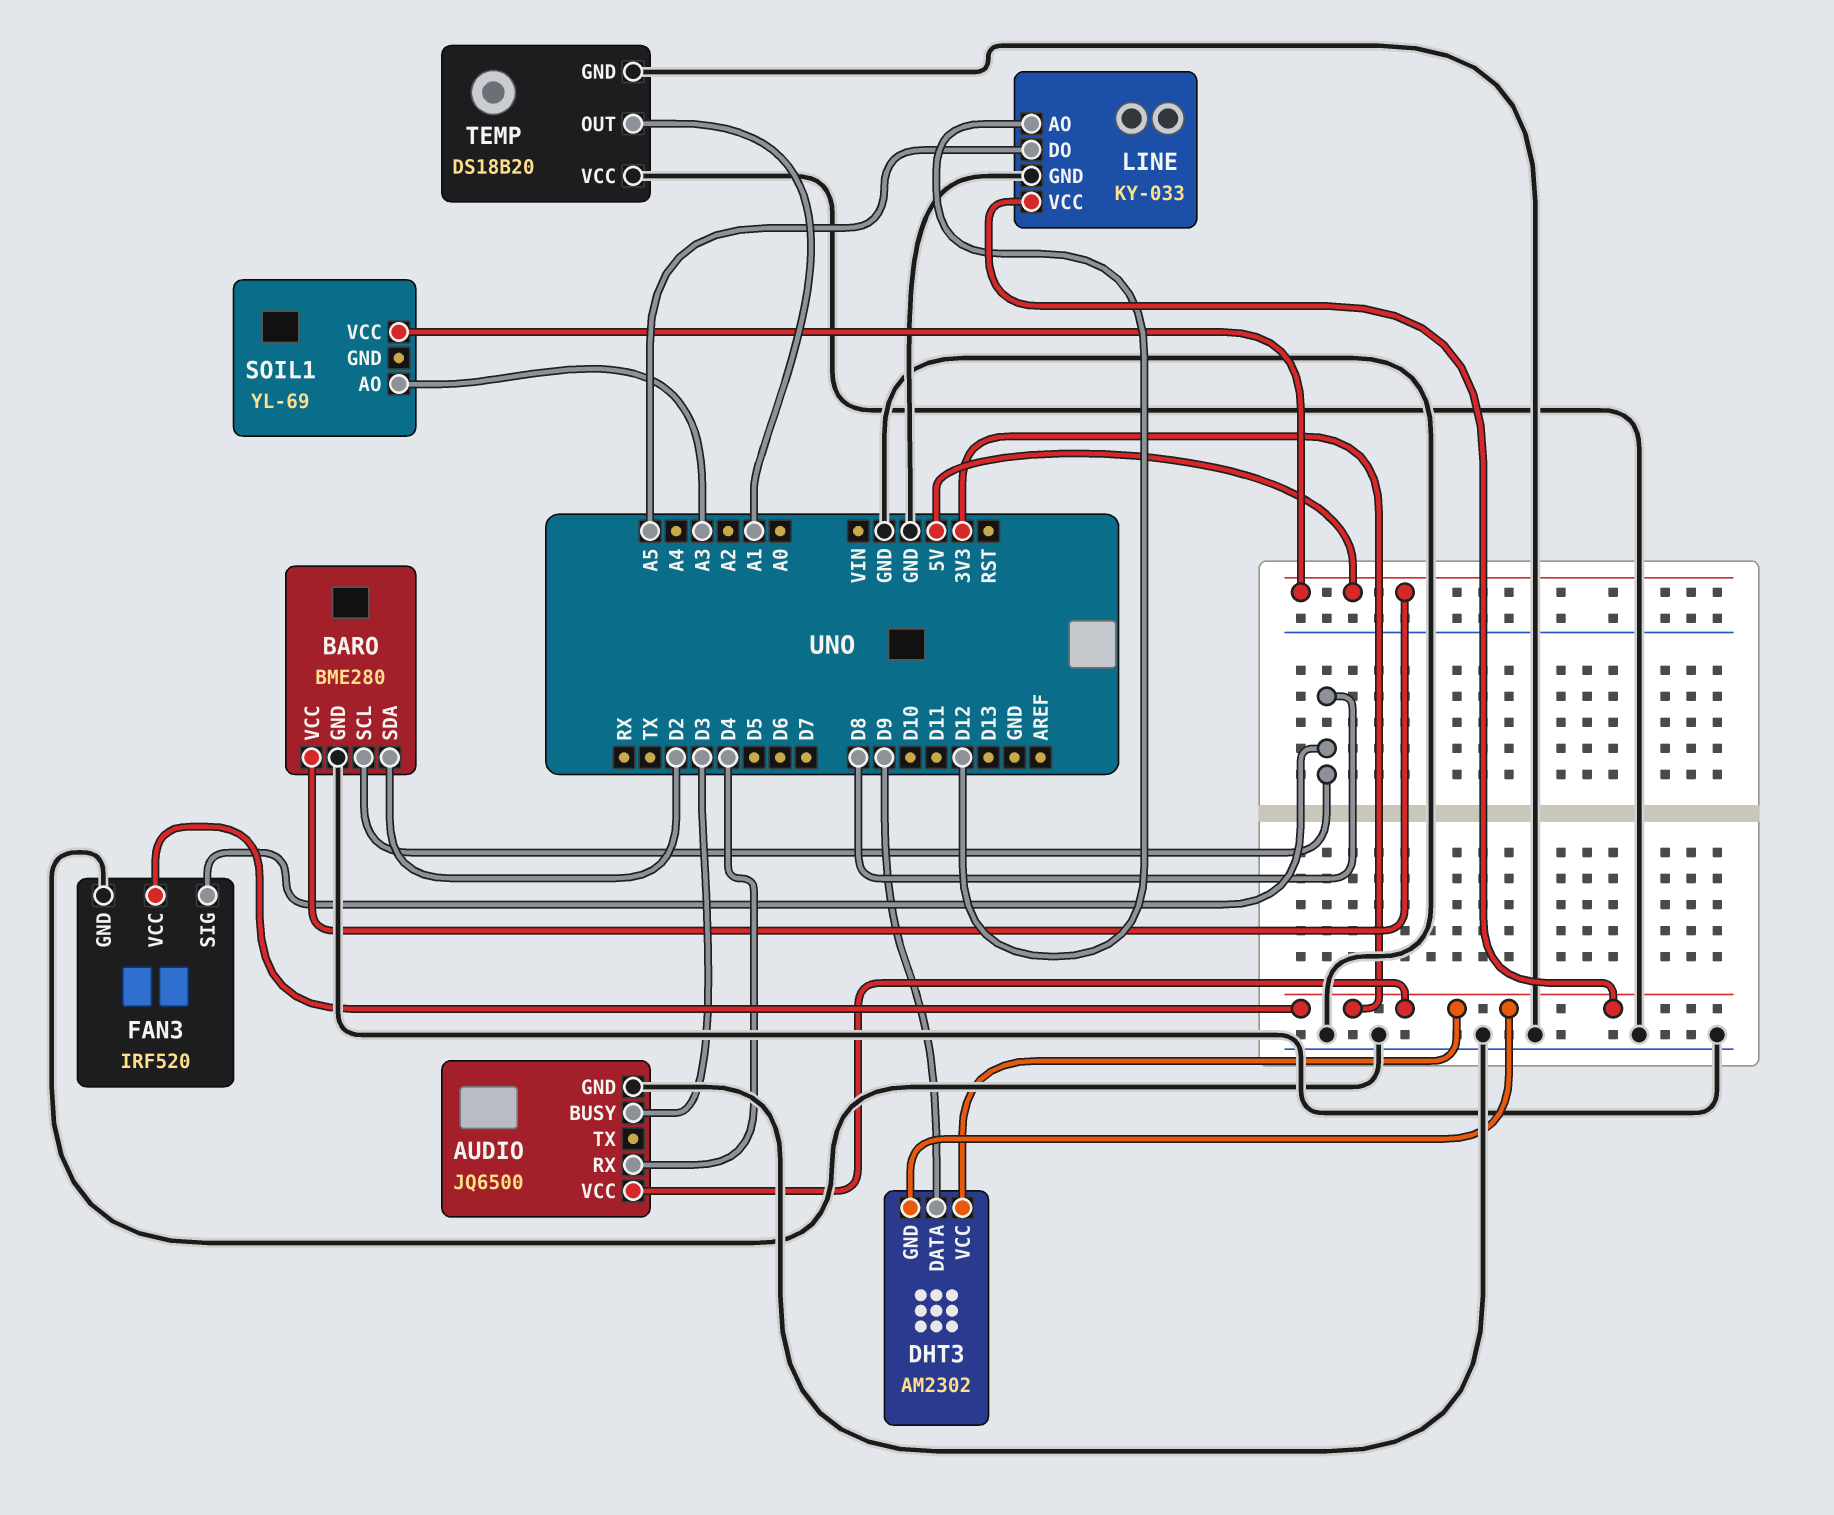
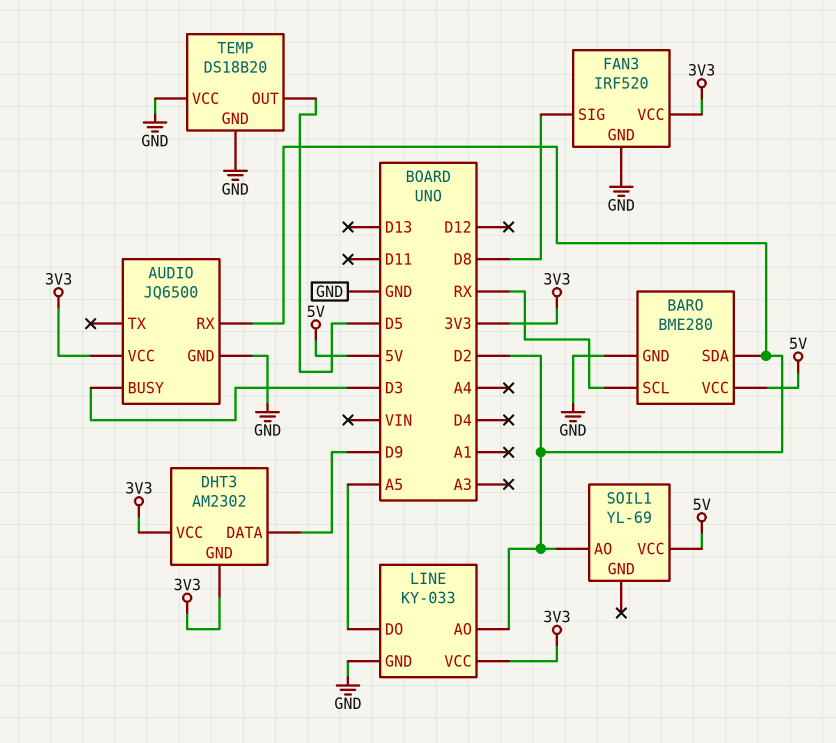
AUDIO pin RX: D4 -> D2
BARO pin SCL: D8 -> RX
LINE pin AO: D12 -> D2
SOIL1 pin AO: A3 -> D2
TEMP pin OUT: A1 -> D5

